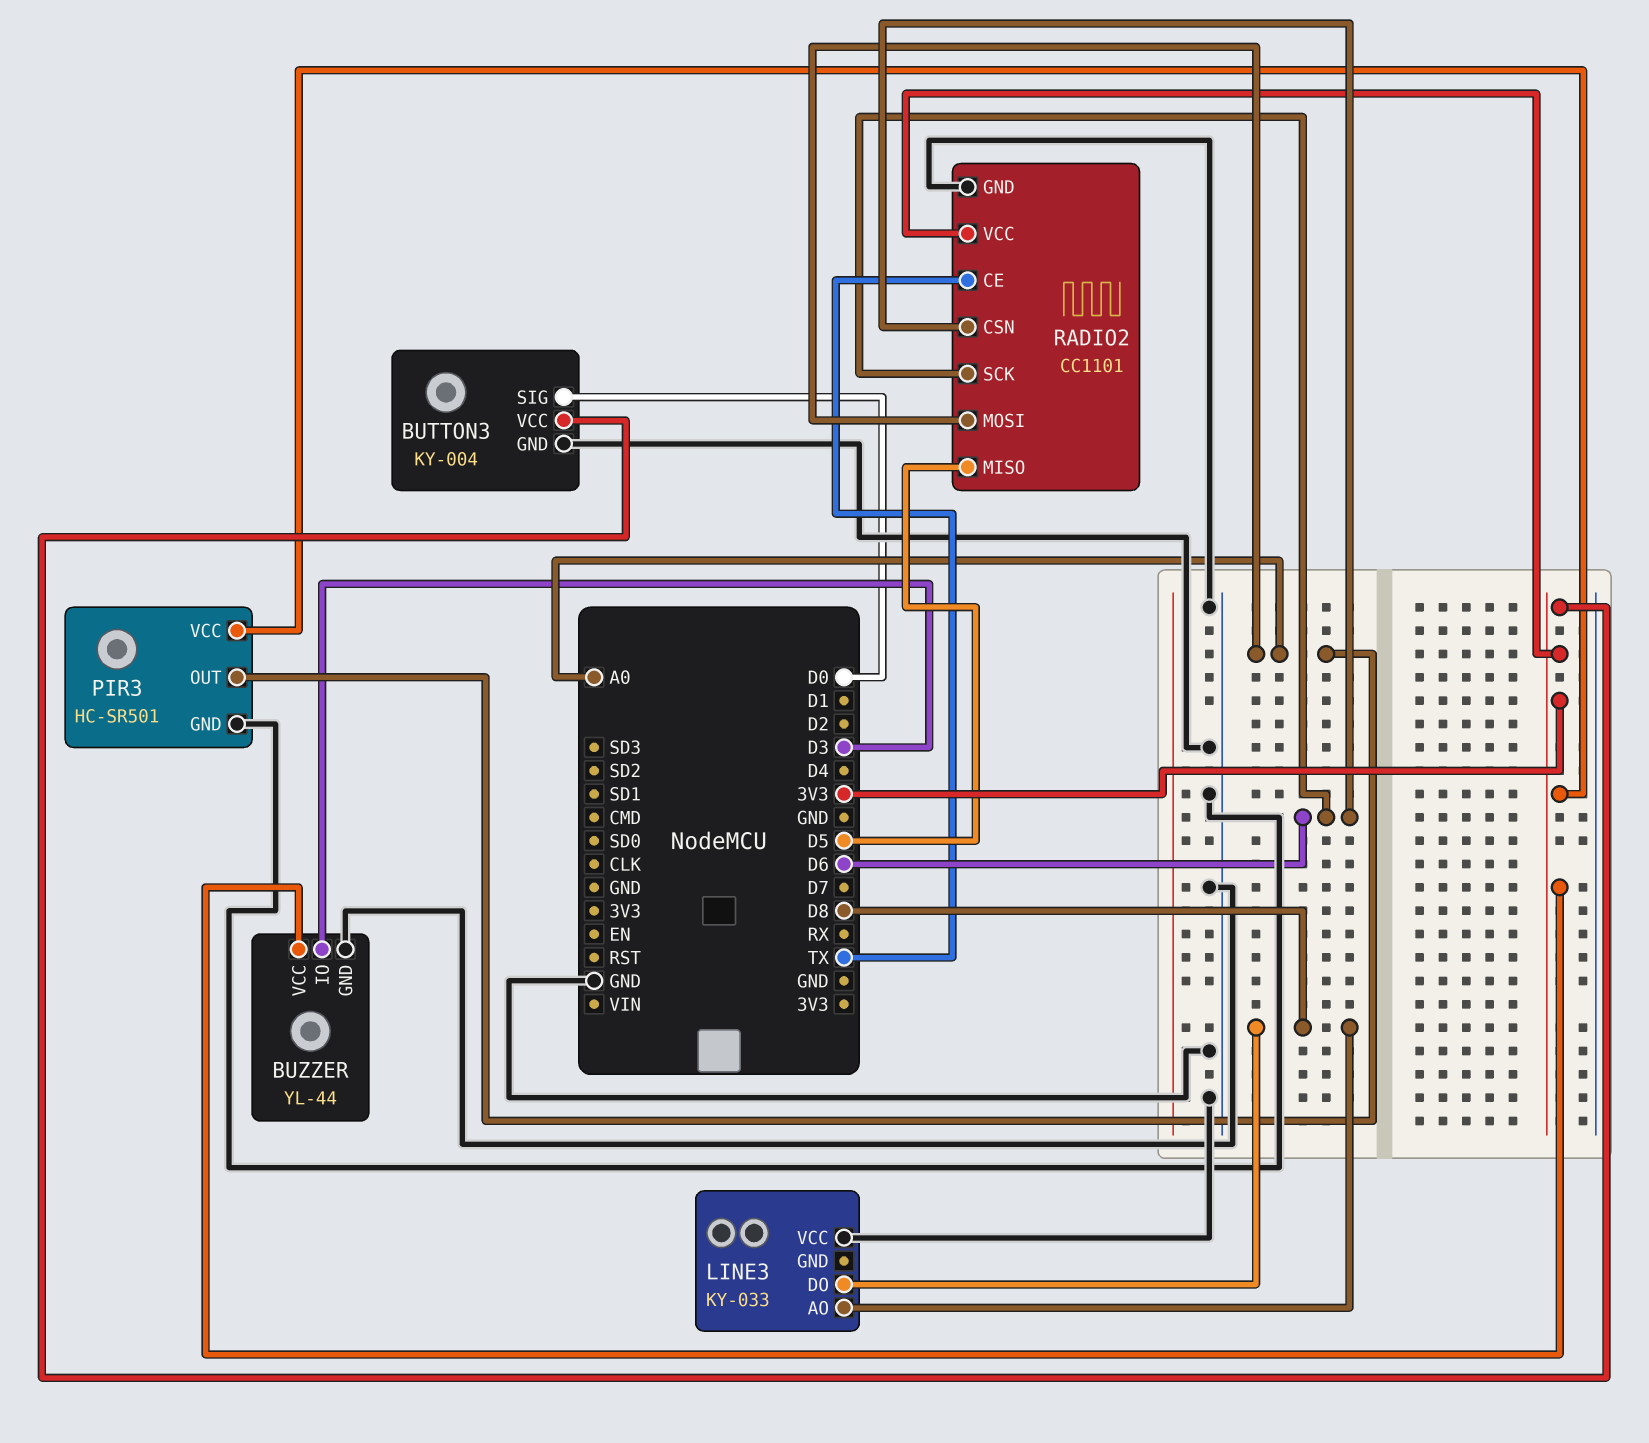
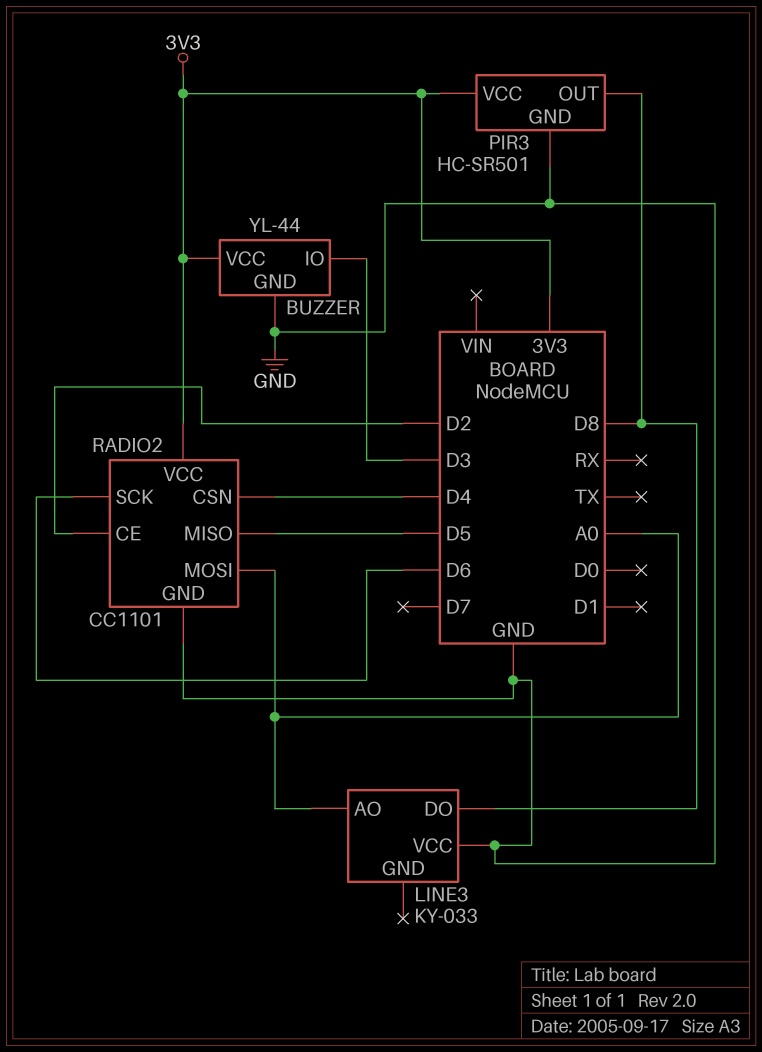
BUTTON3: KY-004 -> none
BUTTON3 pin GND: GND -> none
BUTTON3 pin SIG: D0 -> none
BUTTON3 pin VCC: 3V3 -> none
LINE3 pin AO: D8 -> A0
PIR3 pin OUT: A0 -> D8
RADIO2 pin CE: TX -> D2
RADIO2 pin CSN: D6 -> D4

